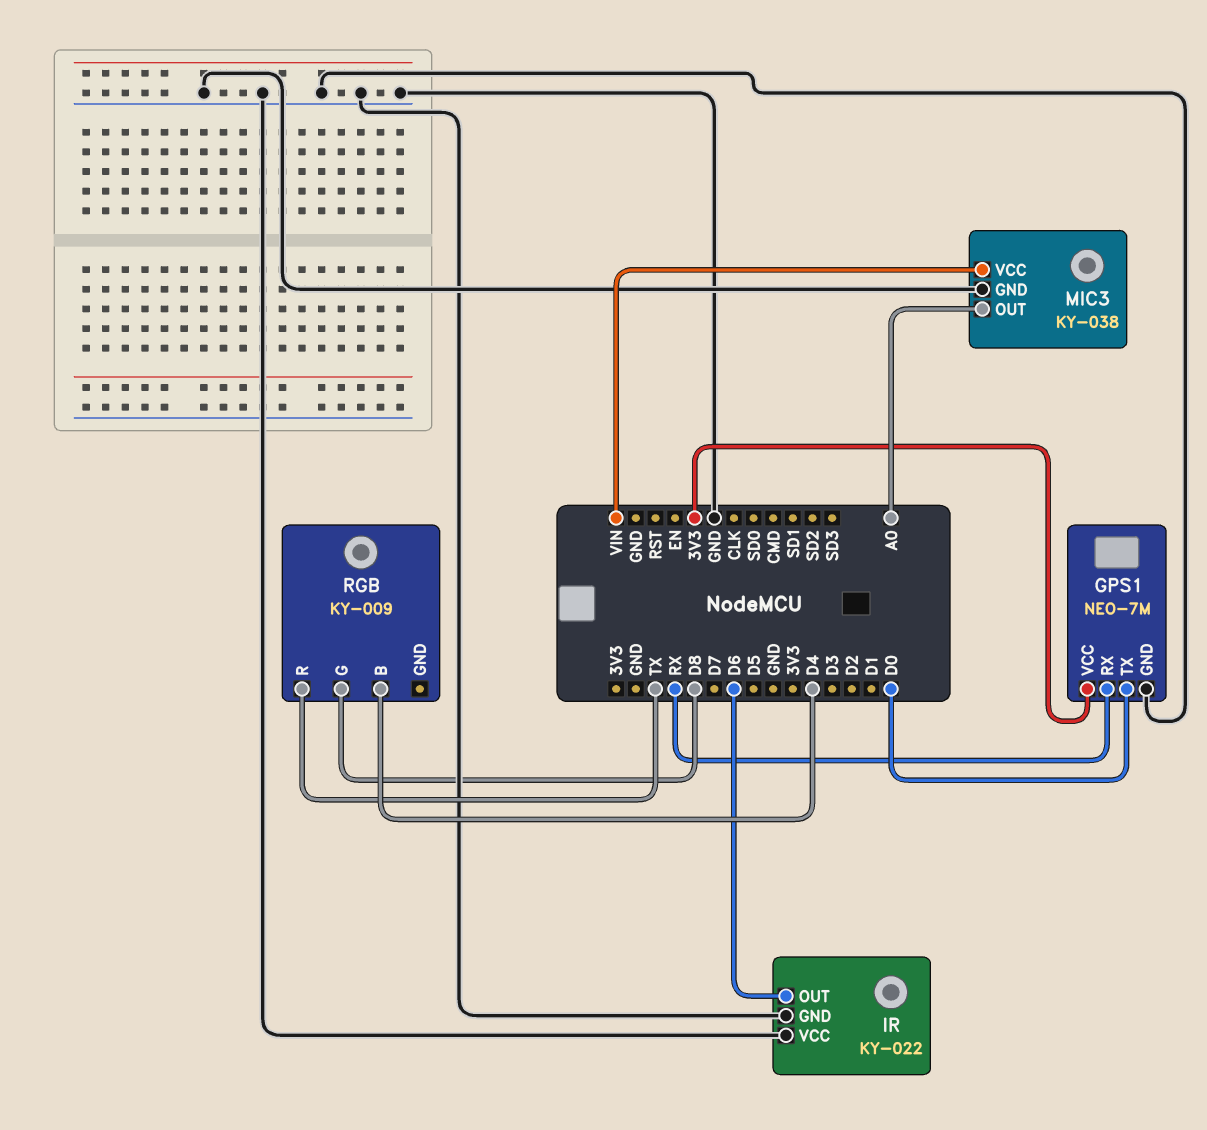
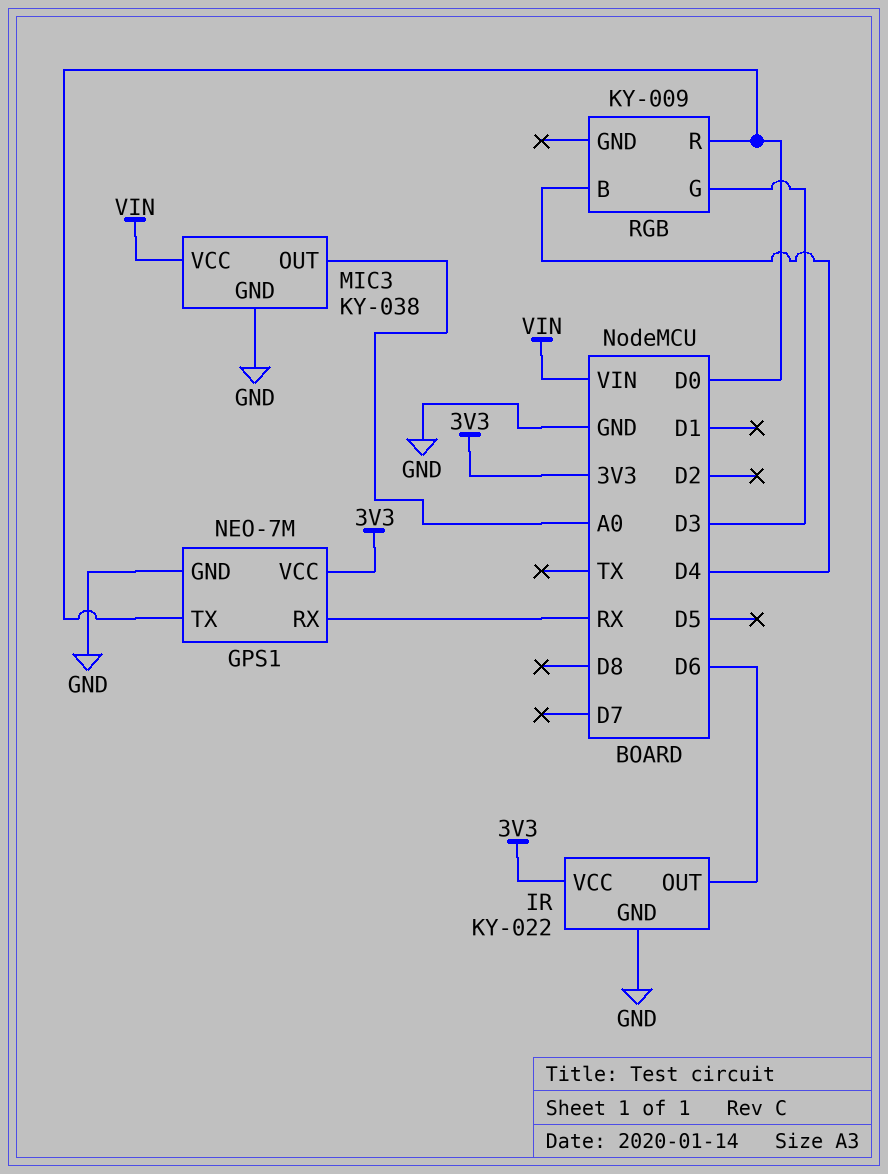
IR pin VCC: GND -> 3V3
RGB pin G: D8 -> D3
RGB pin R: TX -> D0

